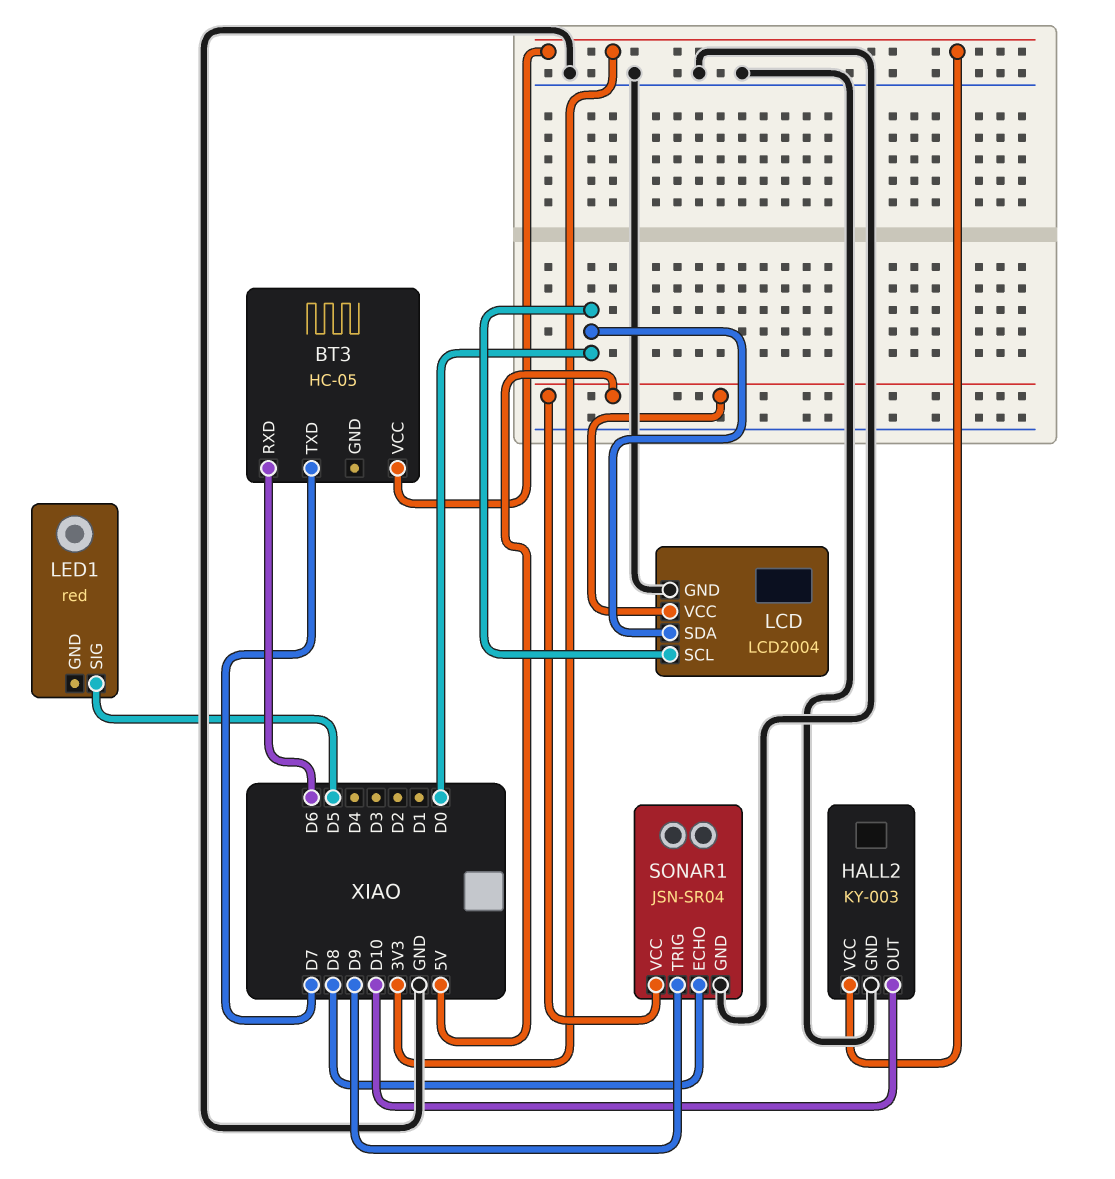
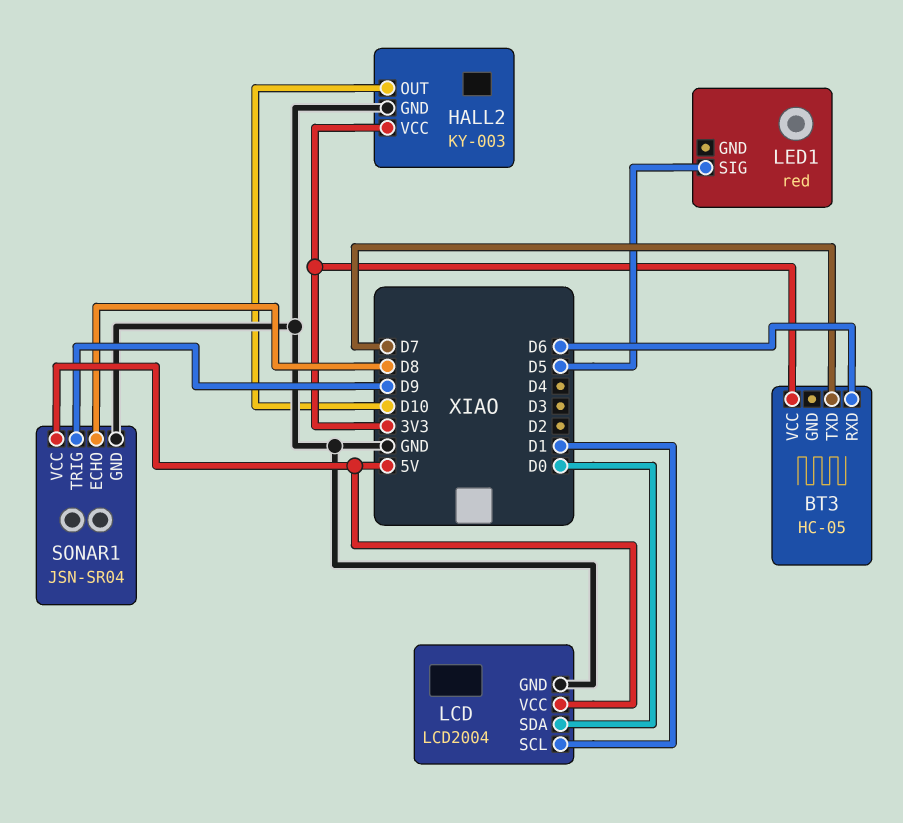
LCD pin SCL: D0 -> D1

